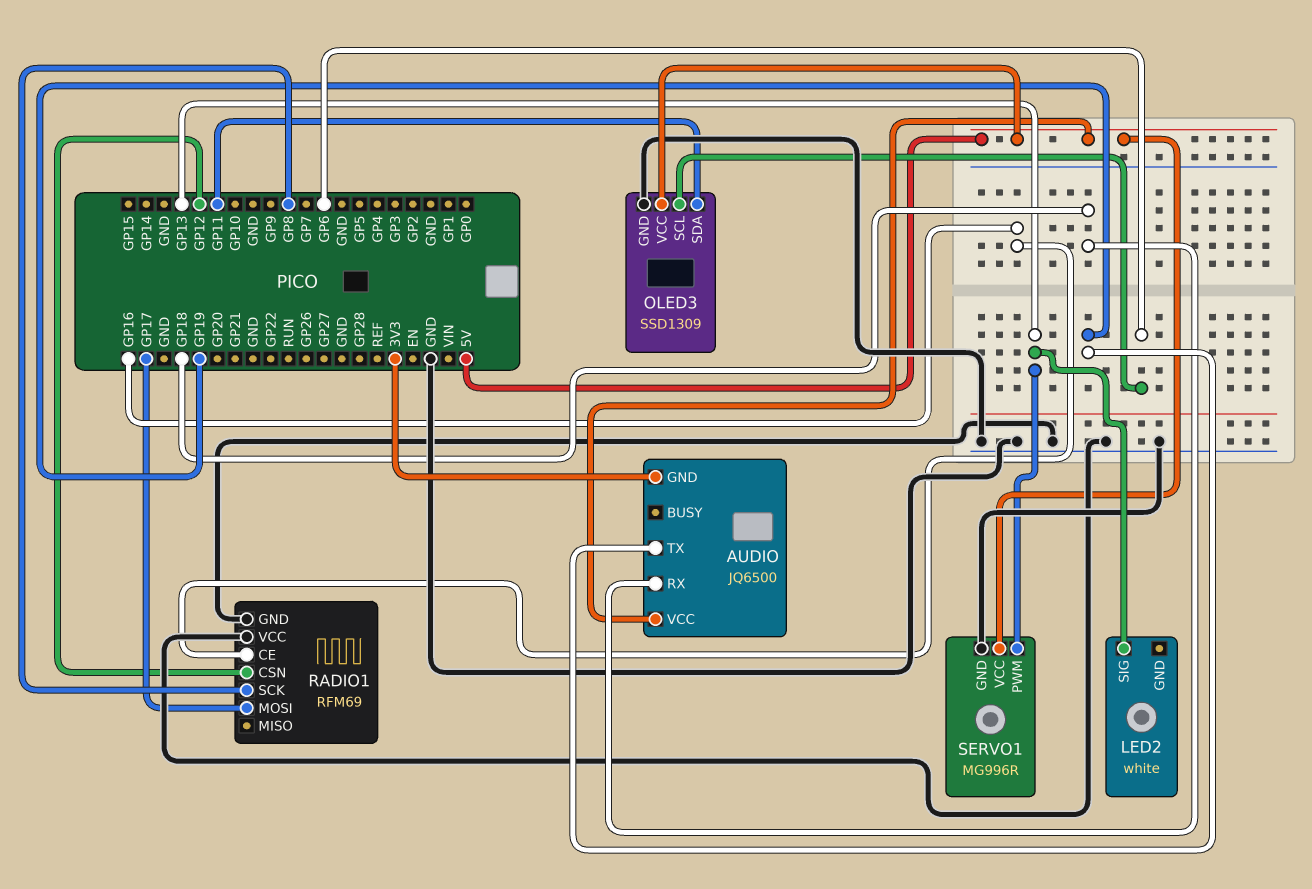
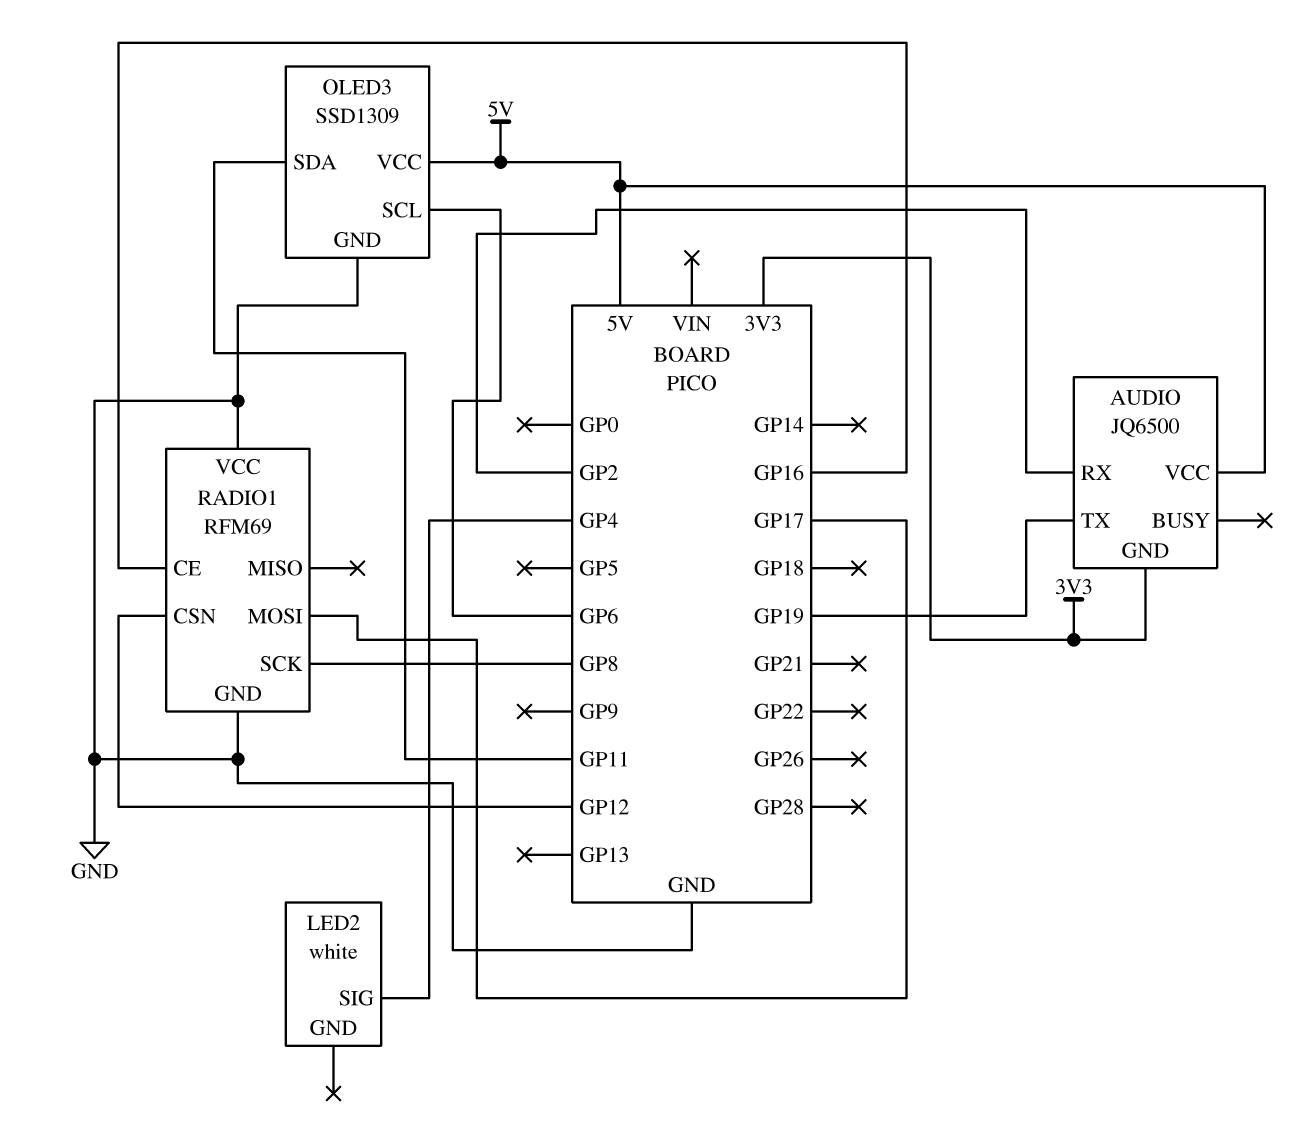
AUDIO pin RX: GP18 -> GP2
LED2 pin SIG: GP13 -> GP4
SERVO1: MG996R -> none
SERVO1 pin GND: GND -> none
SERVO1 pin PWM: GP13 -> none
SERVO1 pin VCC: 5V -> none

